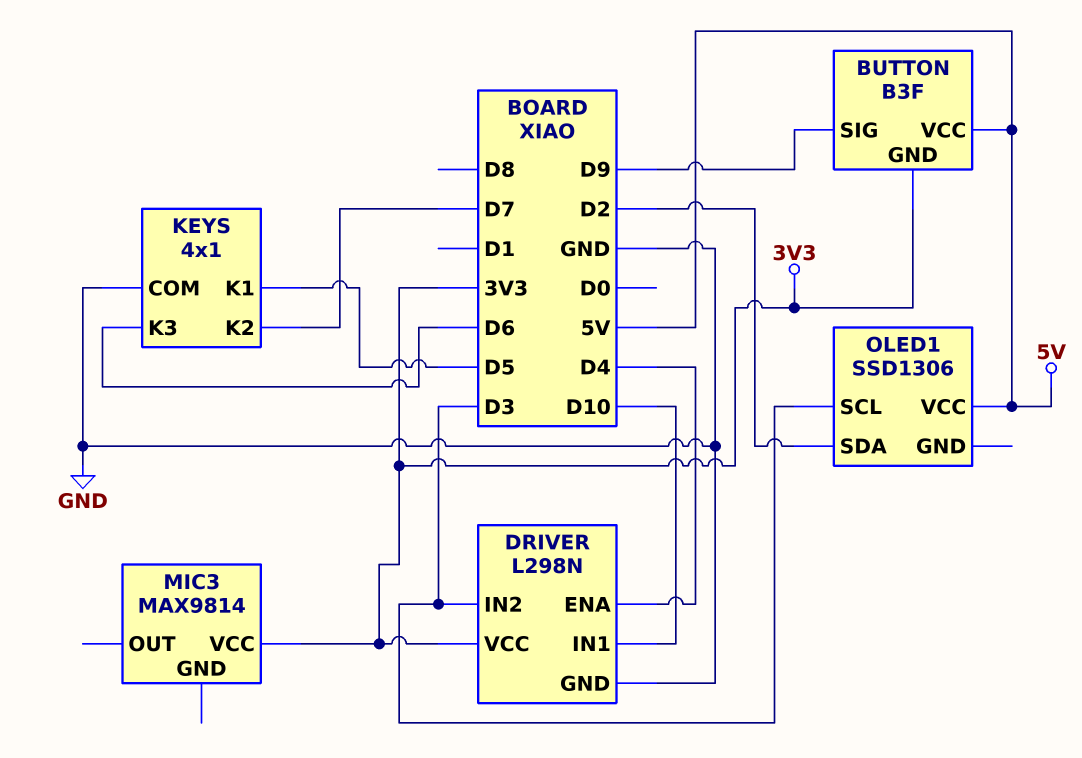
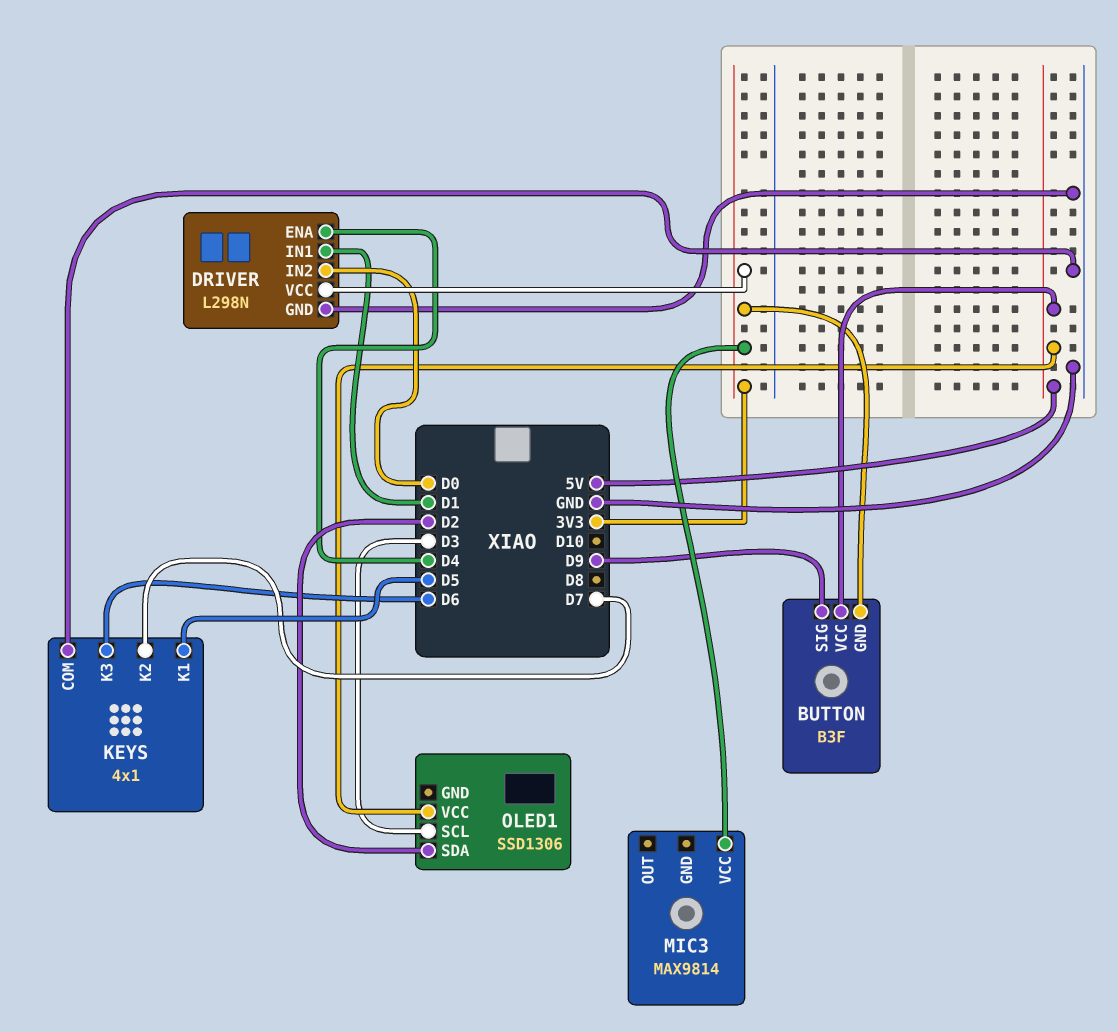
DRIVER pin IN1: D10 -> D1
DRIVER pin IN2: D3 -> D0

